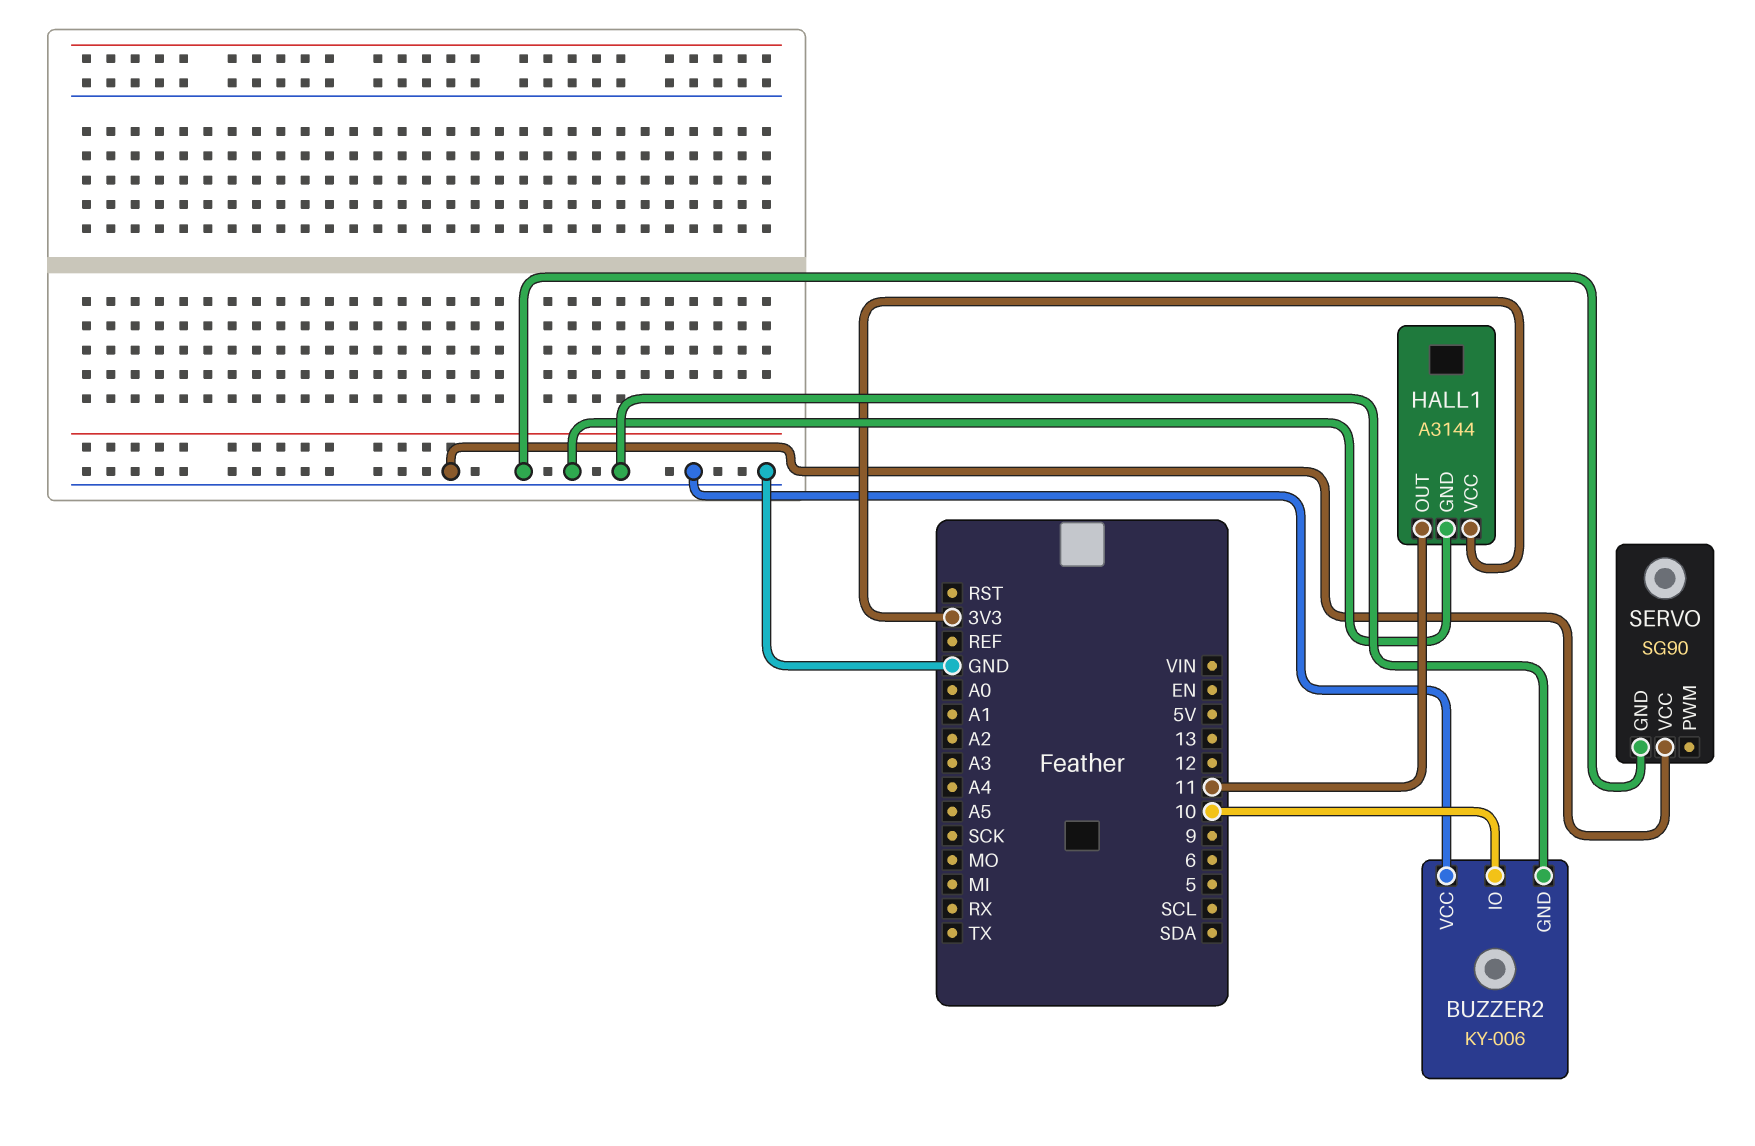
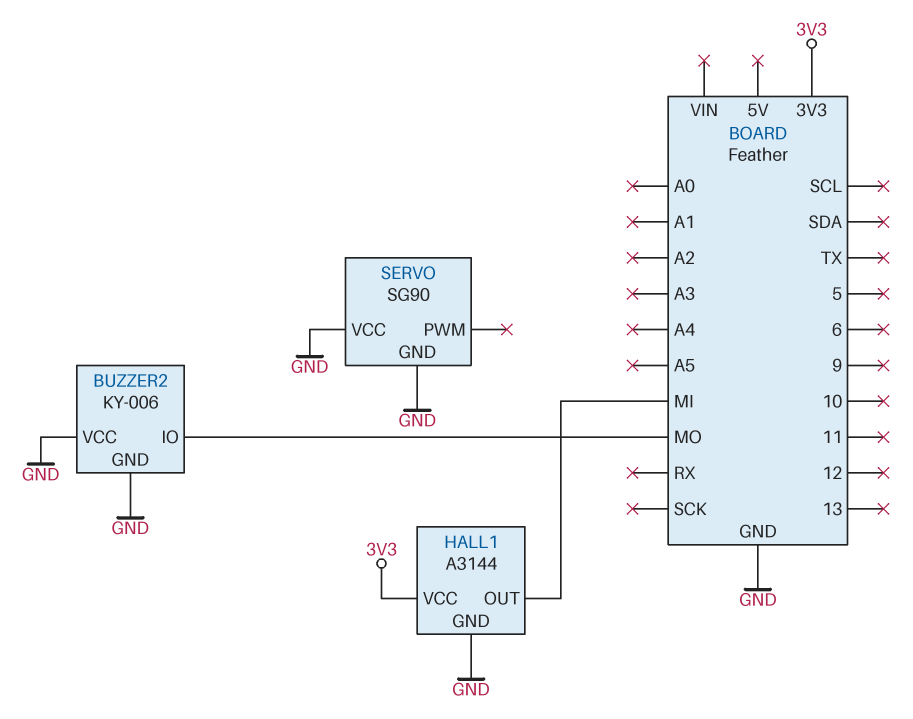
BUZZER2 pin IO: 10 -> MO
HALL1 pin OUT: 11 -> MI

